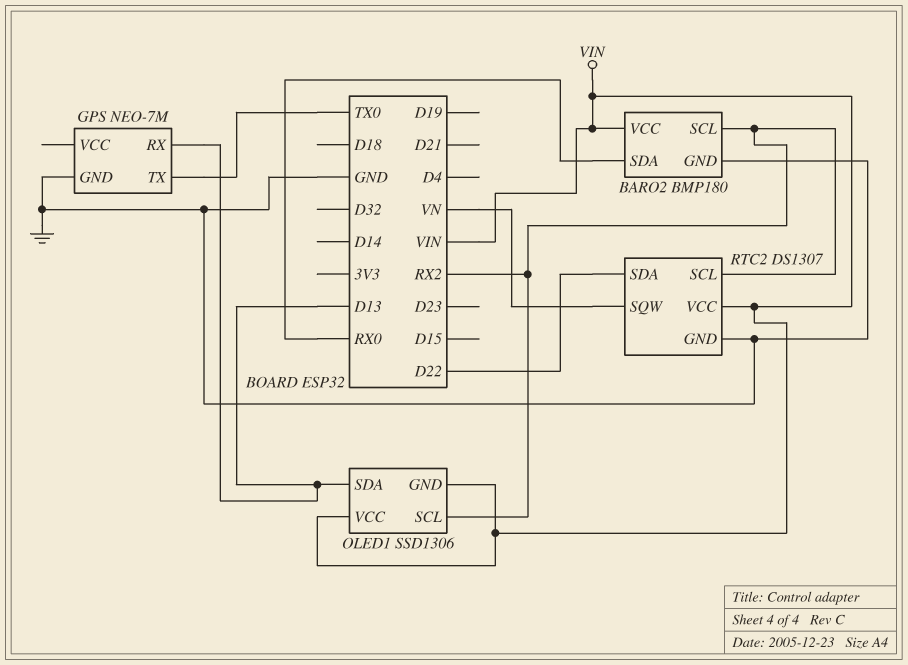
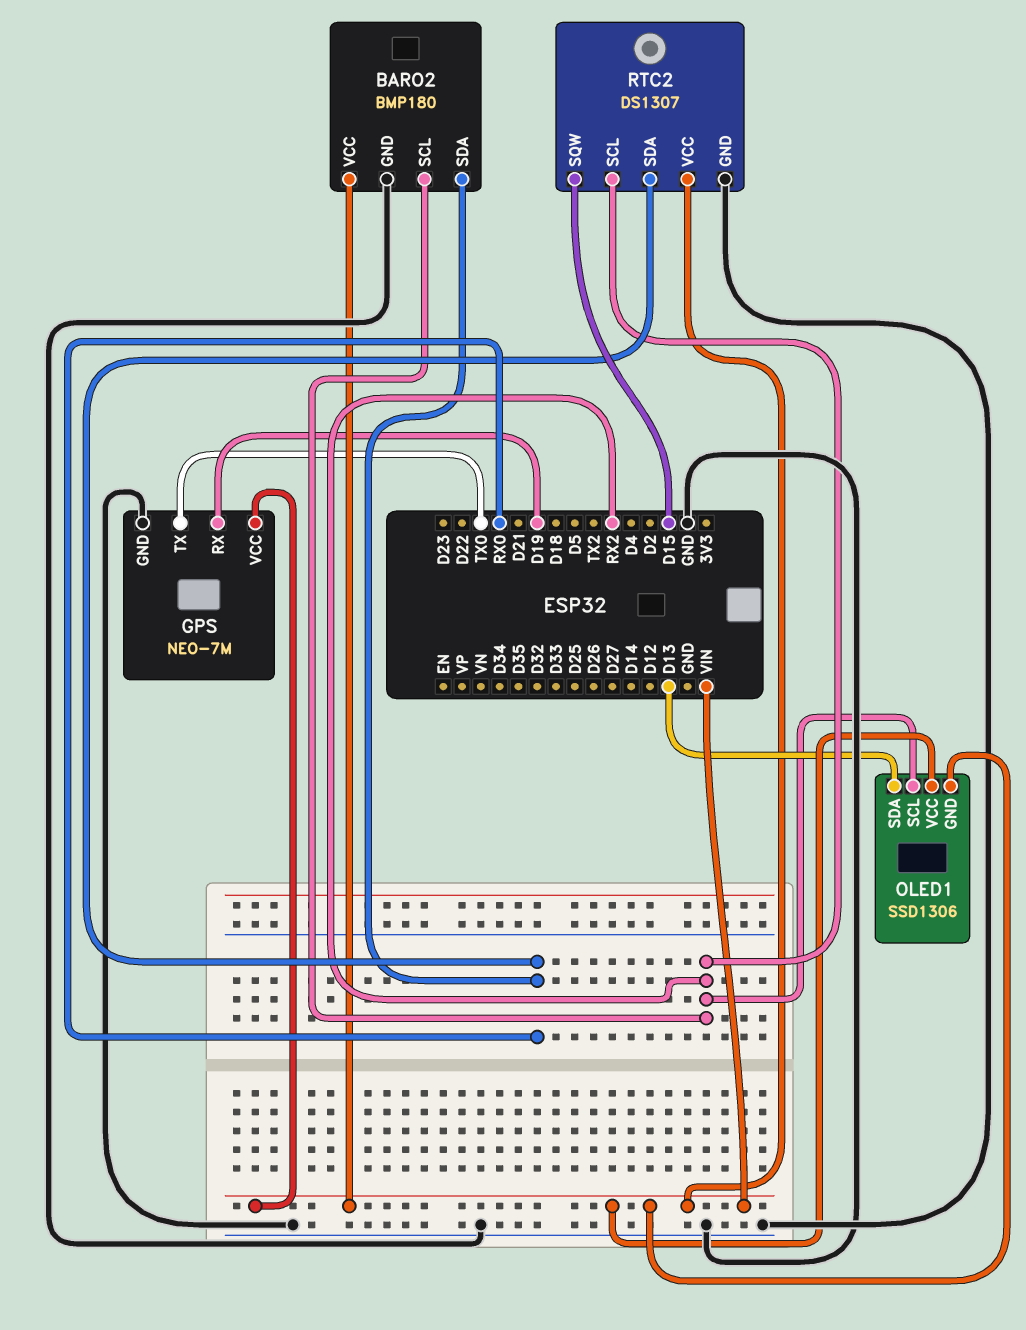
GPS pin RX: D13 -> D19
GPS pin VCC: none -> VIN
RTC2 pin SDA: D22 -> RX0
RTC2 pin SQW: VN -> D15

